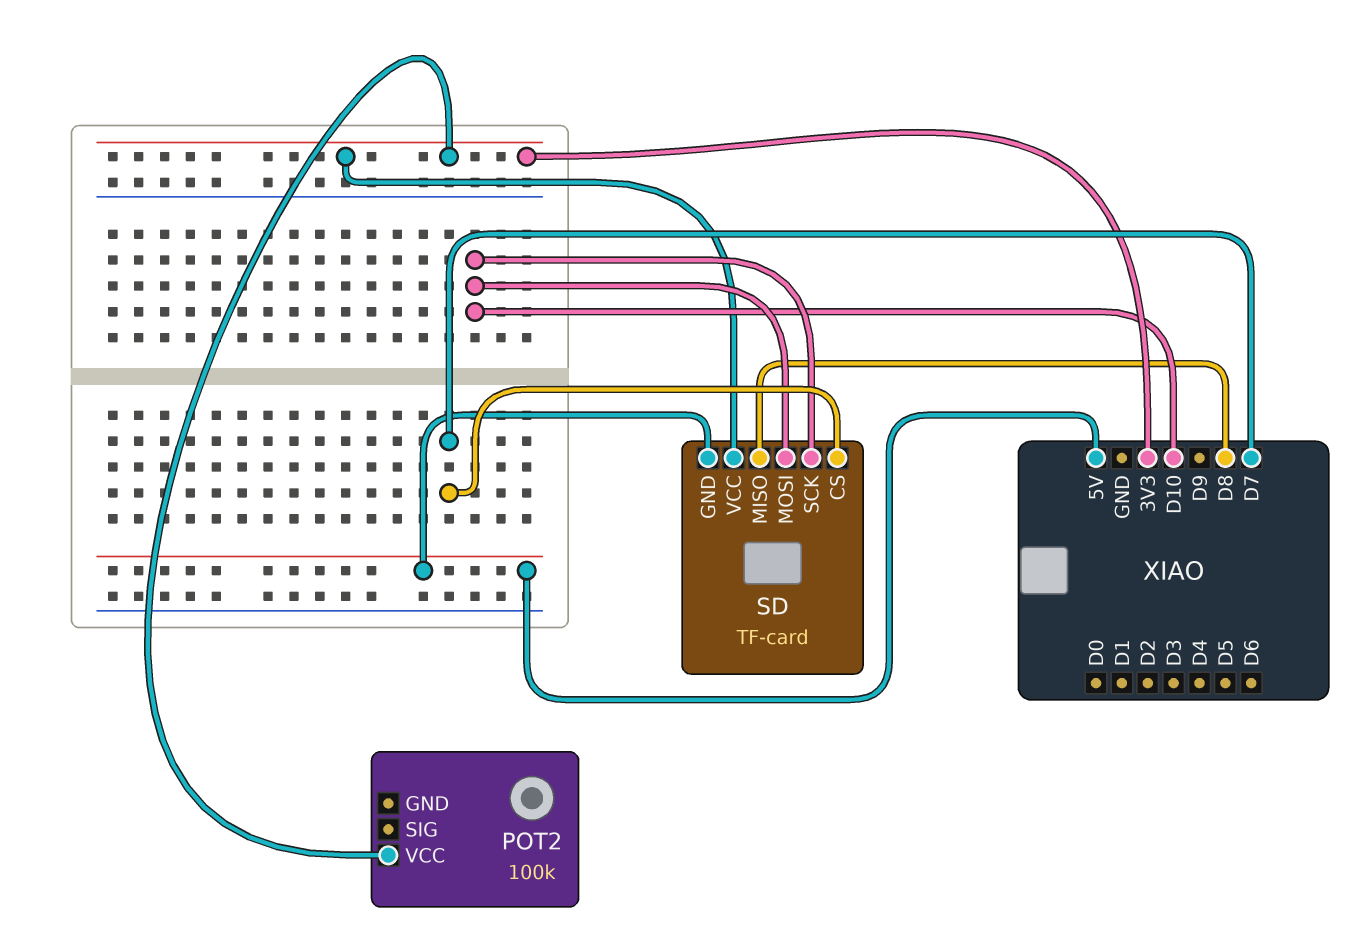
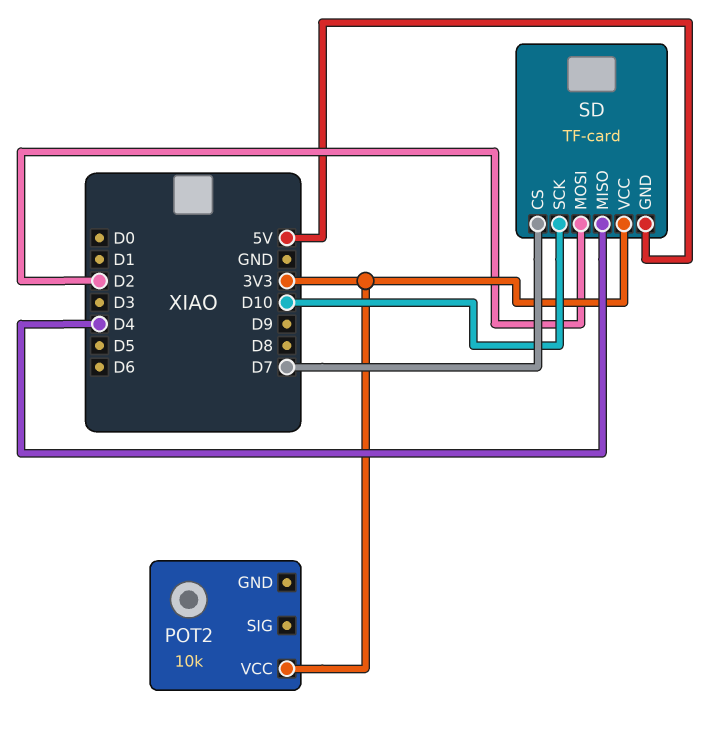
POT2: 100k -> 10k
SD pin MISO: D8 -> D4
SD pin MOSI: D10 -> D2

